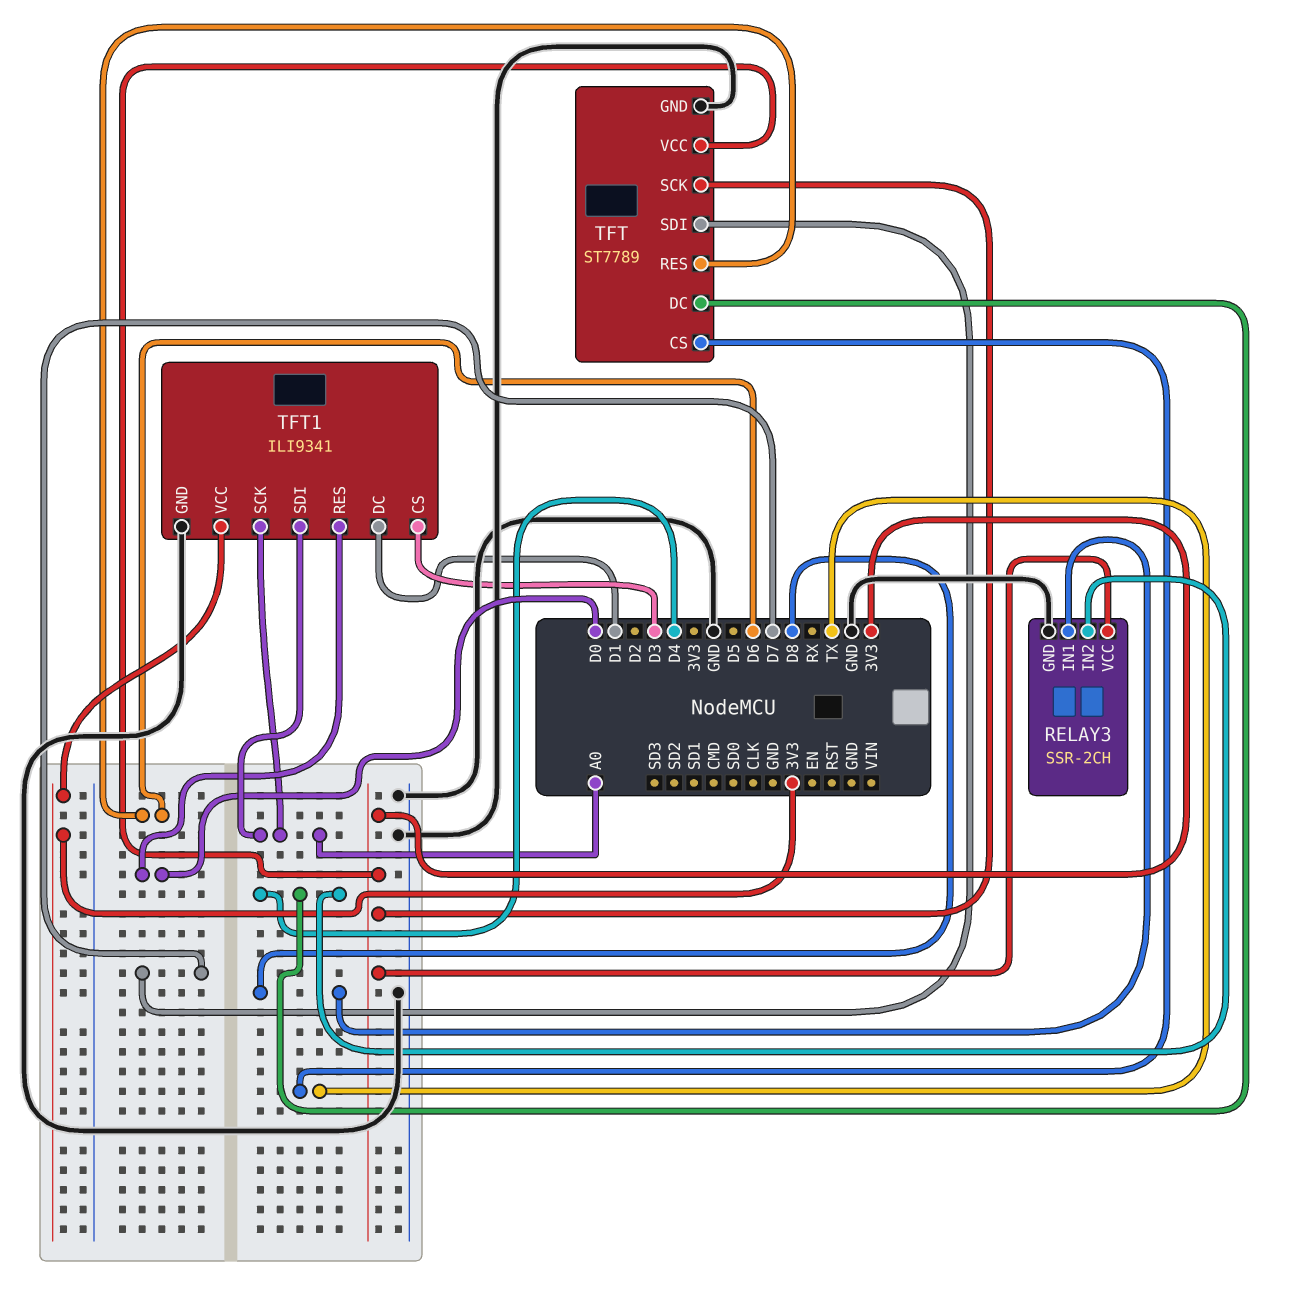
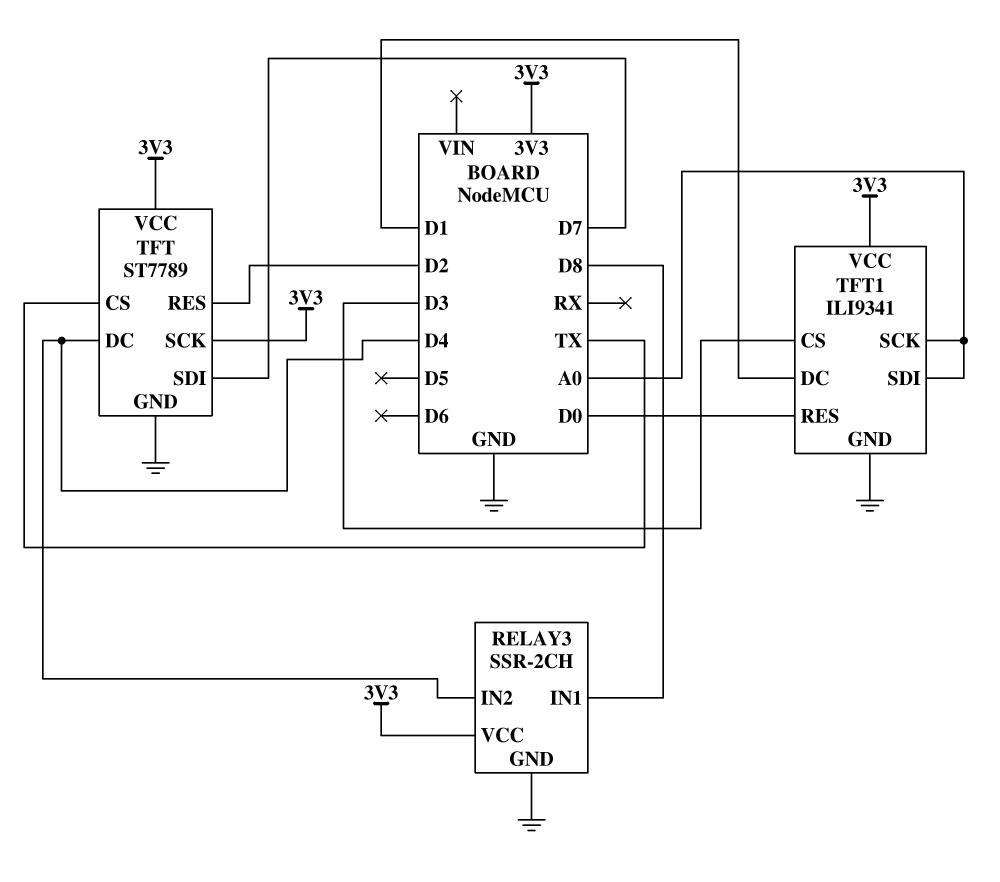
TFT pin RES: D6 -> D2

